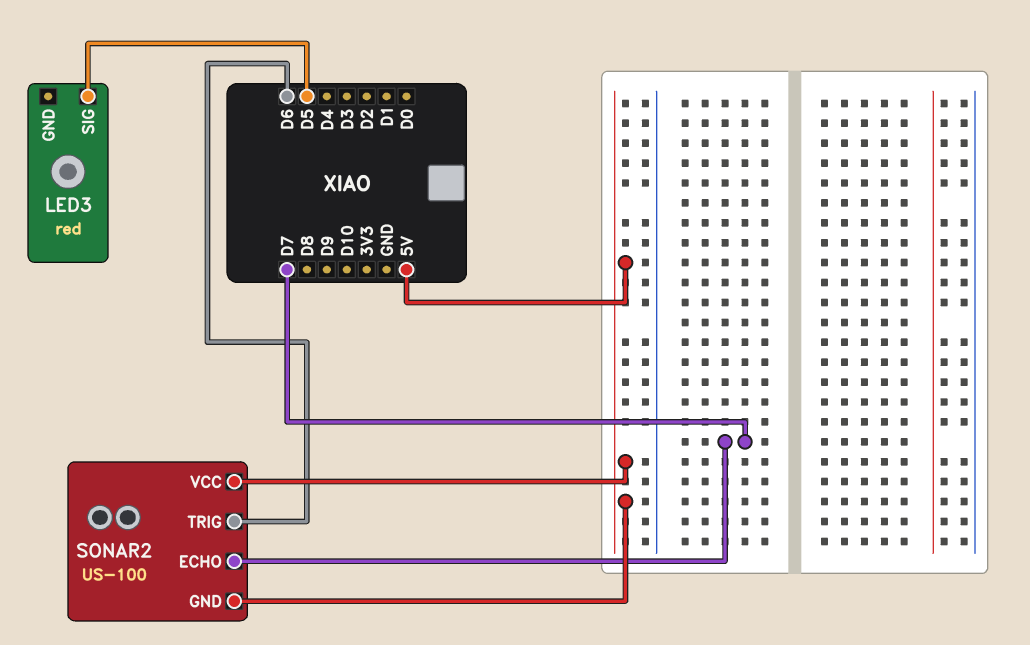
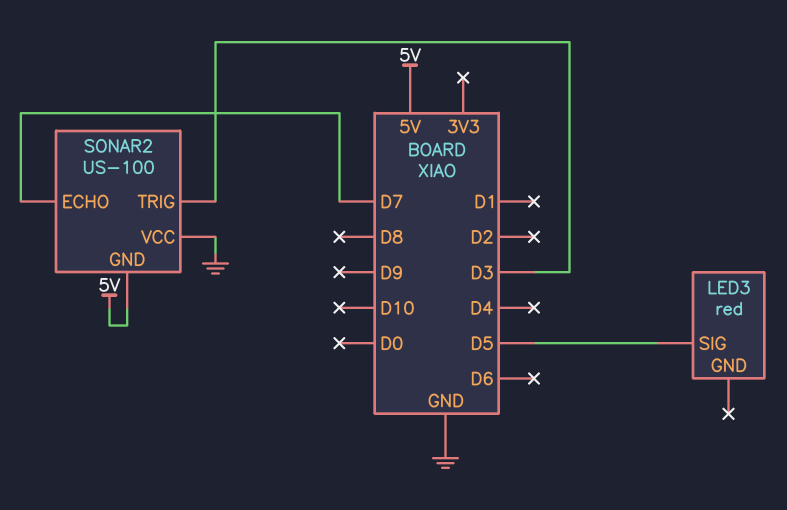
SONAR2 pin TRIG: D6 -> D3
SONAR2 pin VCC: 5V -> GND

